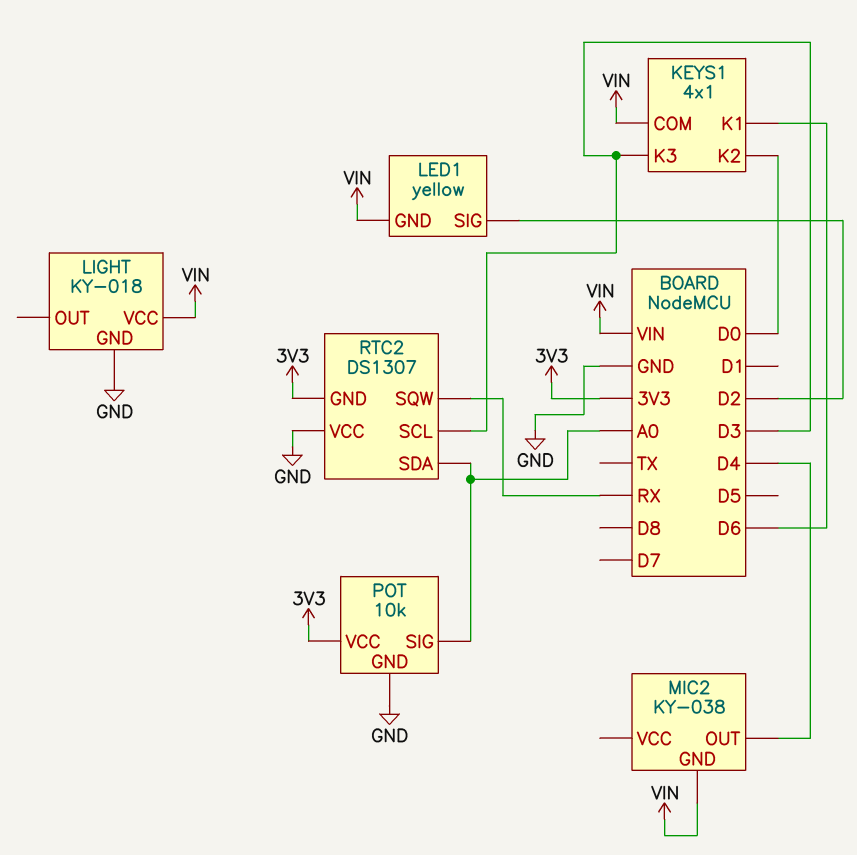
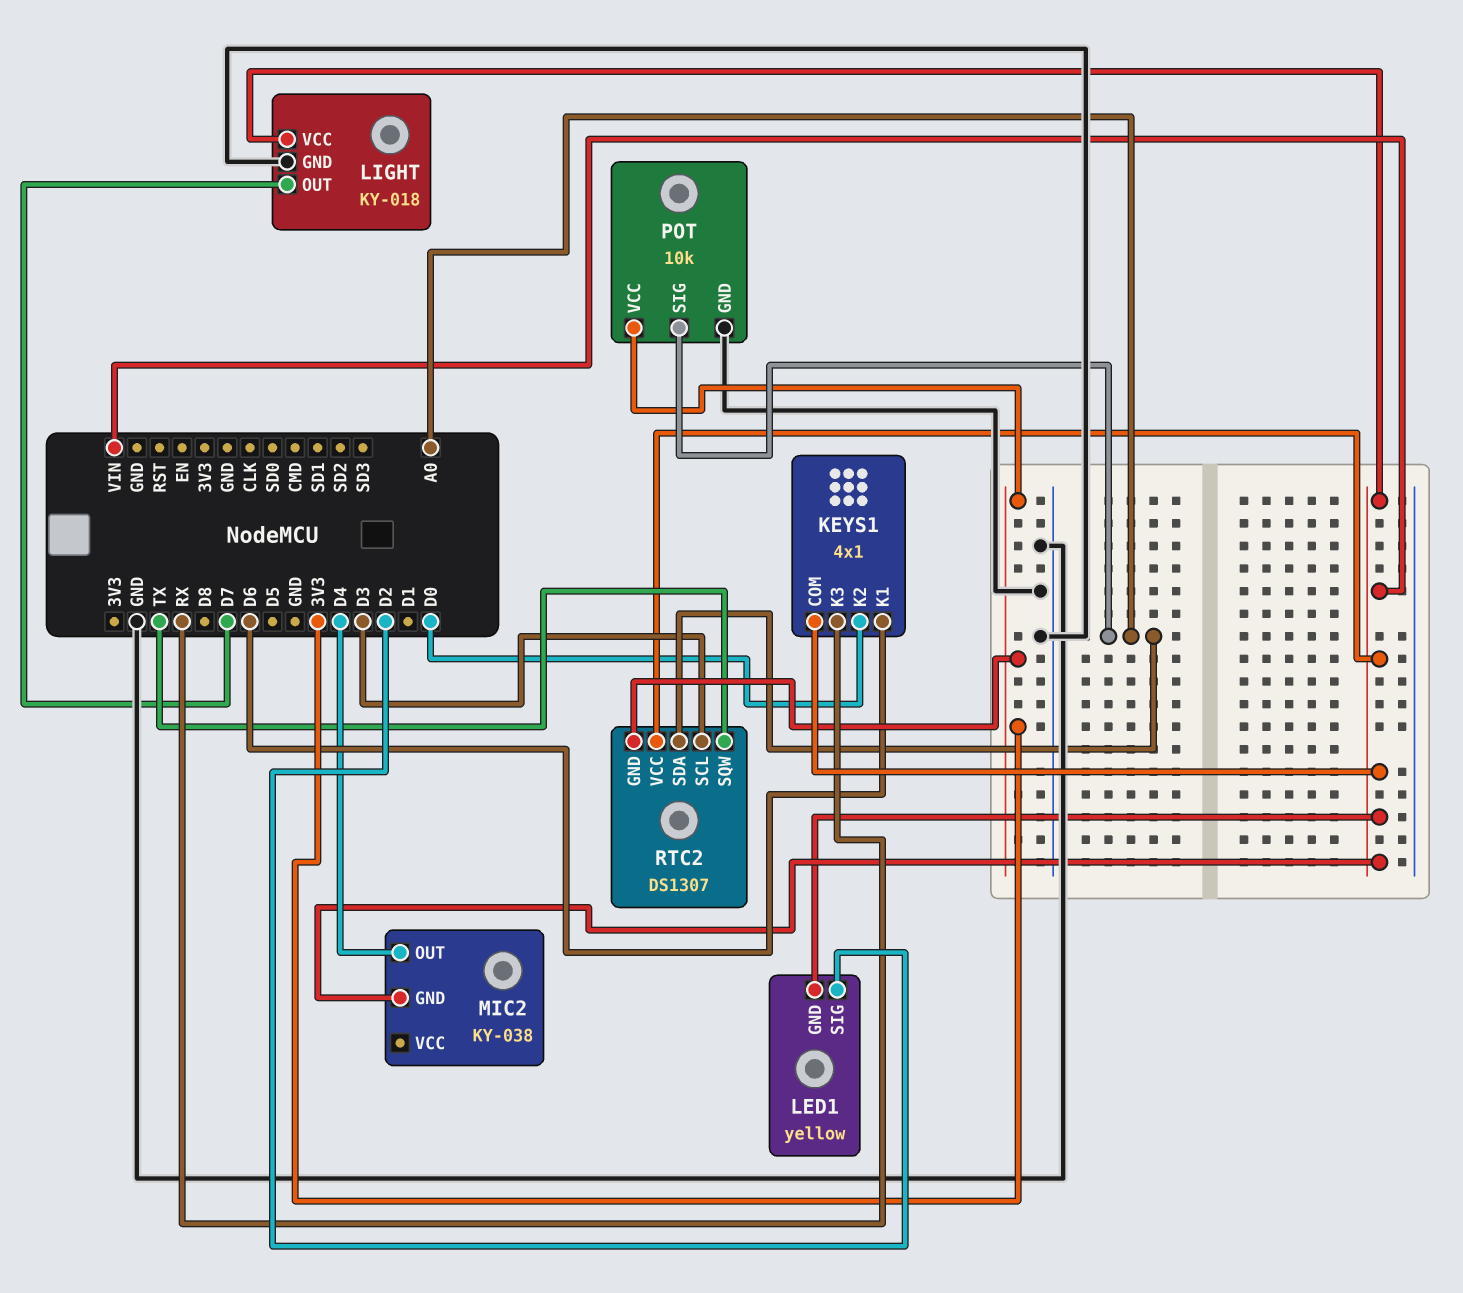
KEYS1 pin K3: D3 -> RX
LIGHT pin OUT: none -> D7
RTC2 pin SQW: RX -> TX
RTC2 pin VCC: GND -> VIN

